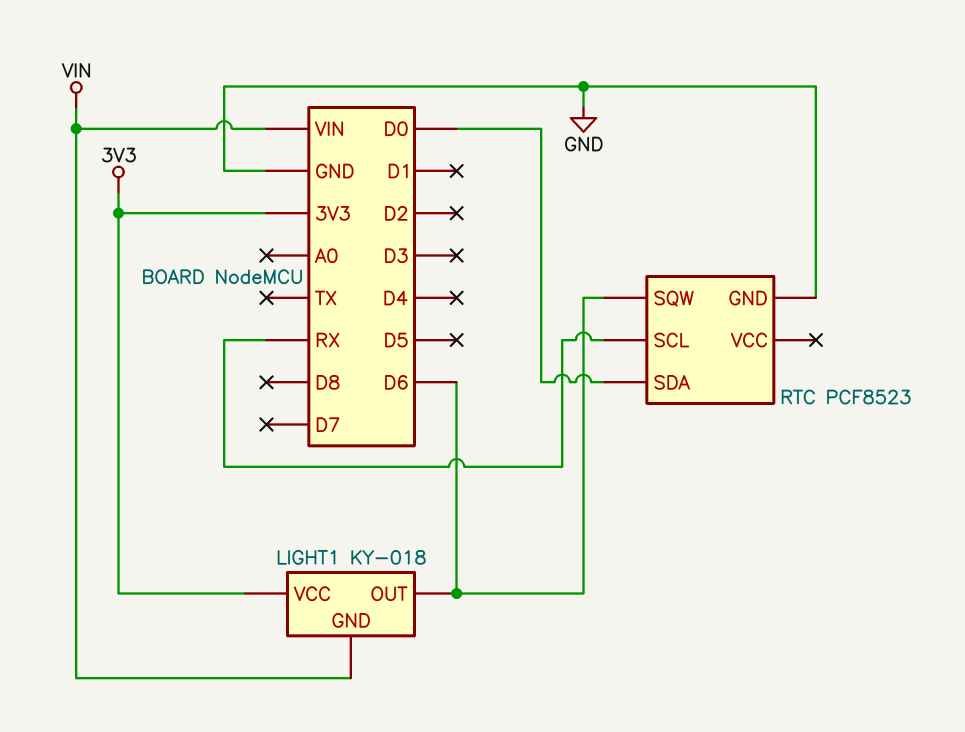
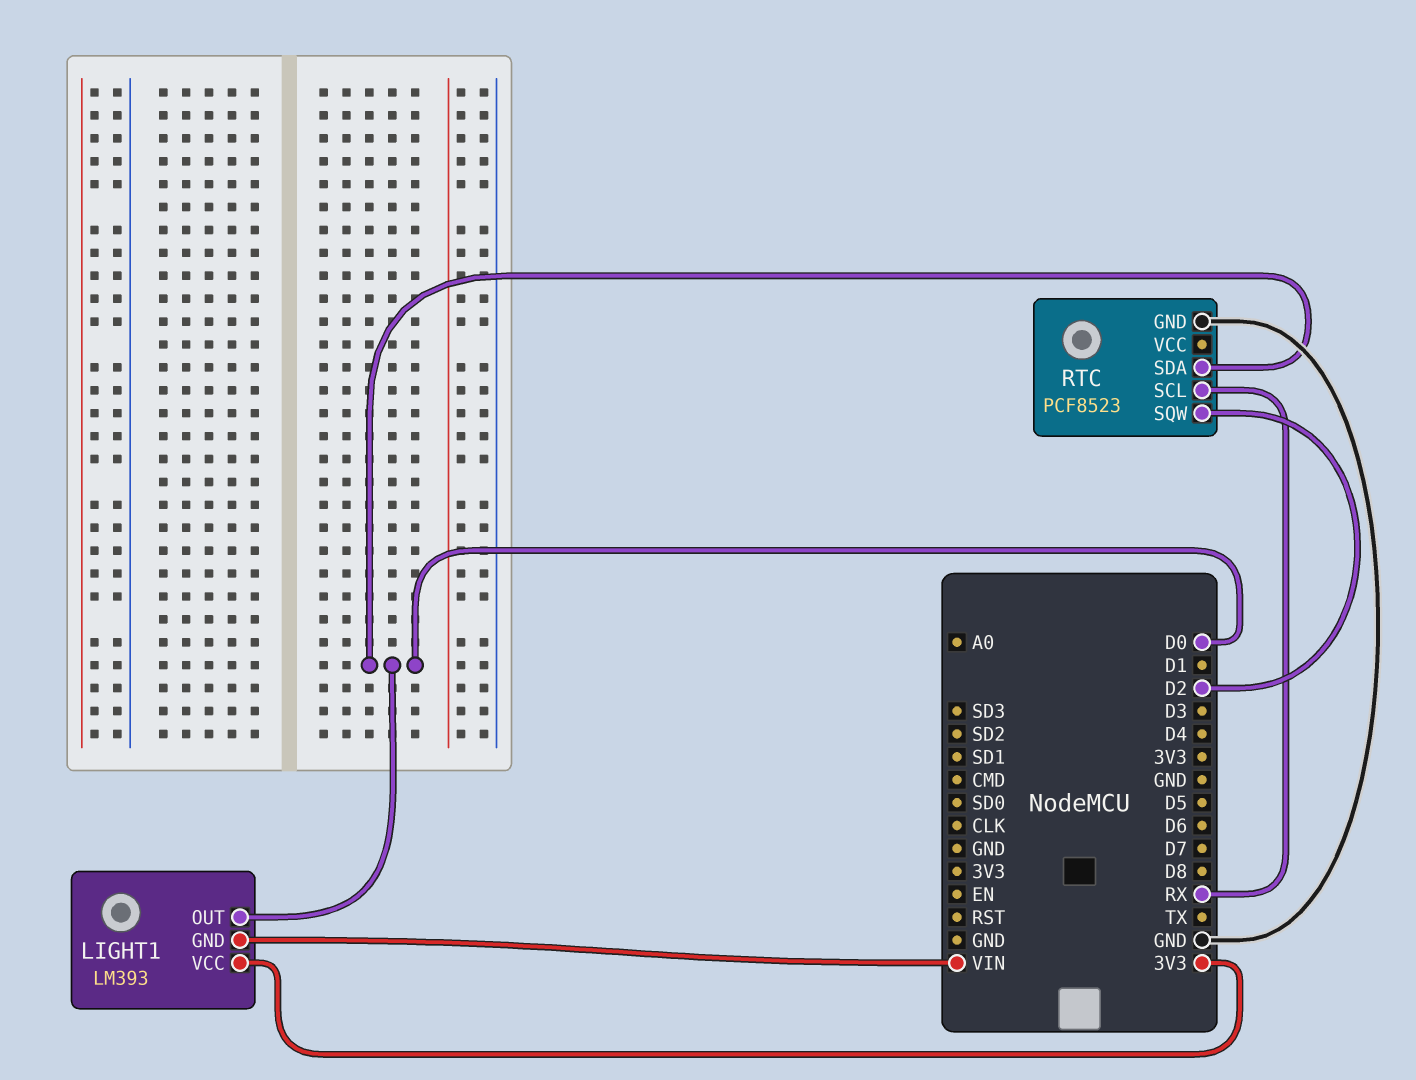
LIGHT1: KY-018 -> LM393
LIGHT1 pin OUT: D6 -> D0
RTC pin SQW: D6 -> D2

